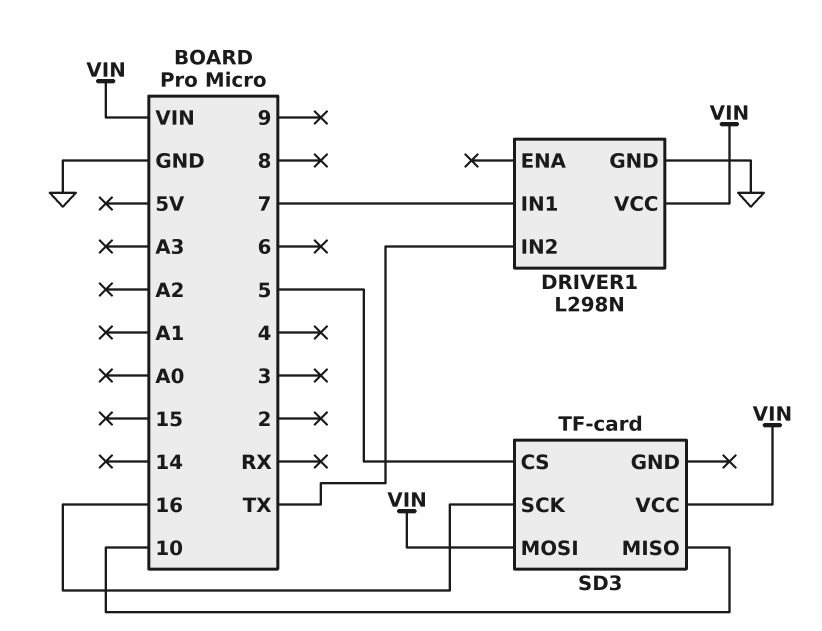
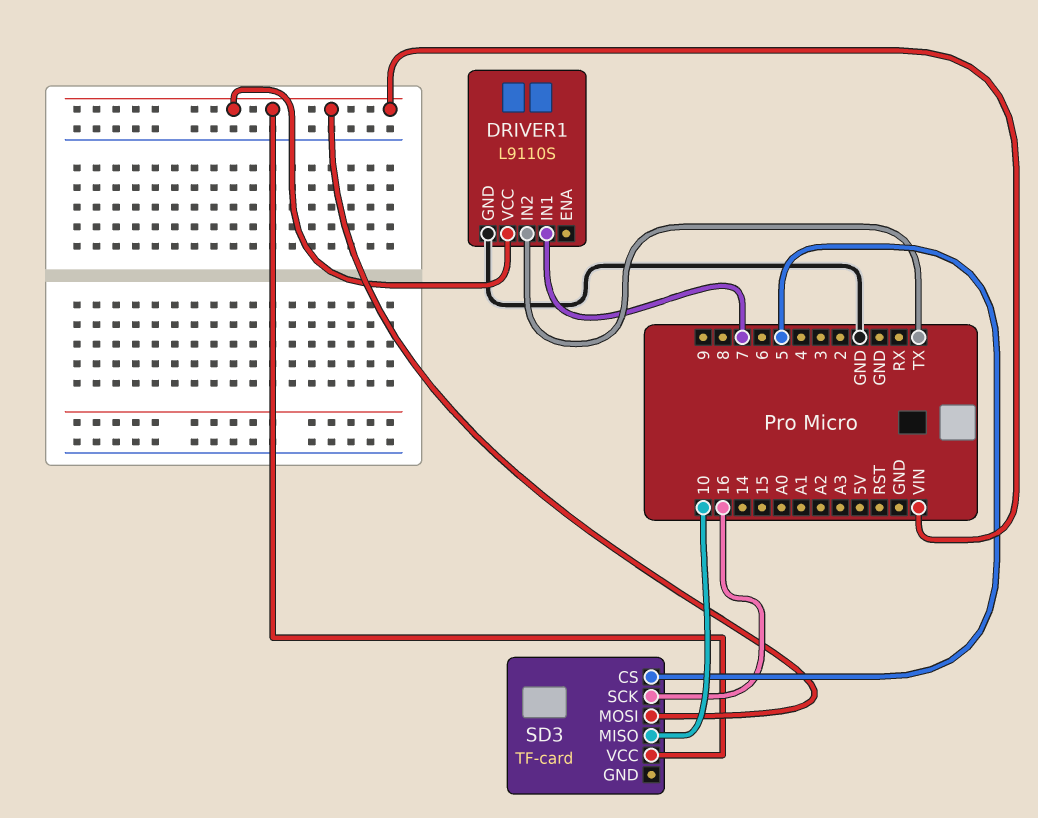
DRIVER1: L298N -> L9110S

